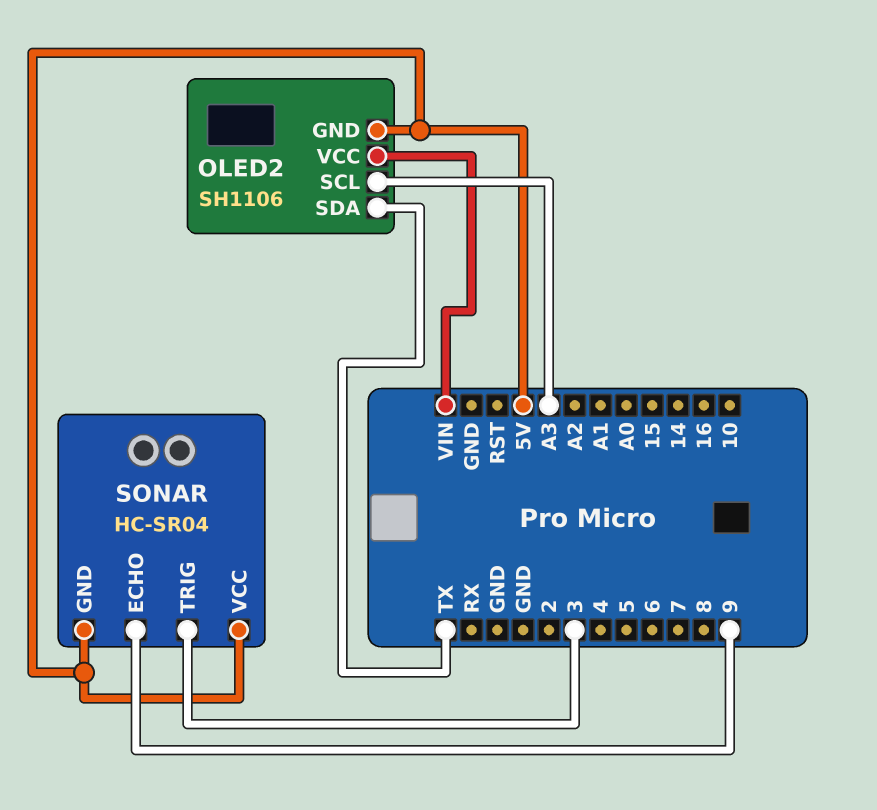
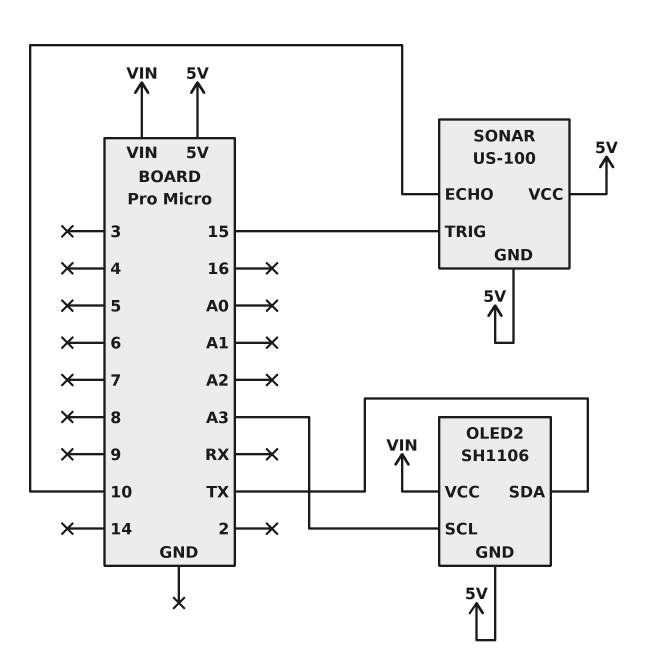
SONAR: HC-SR04 -> US-100
SONAR pin ECHO: 9 -> 10
SONAR pin TRIG: 3 -> 15

